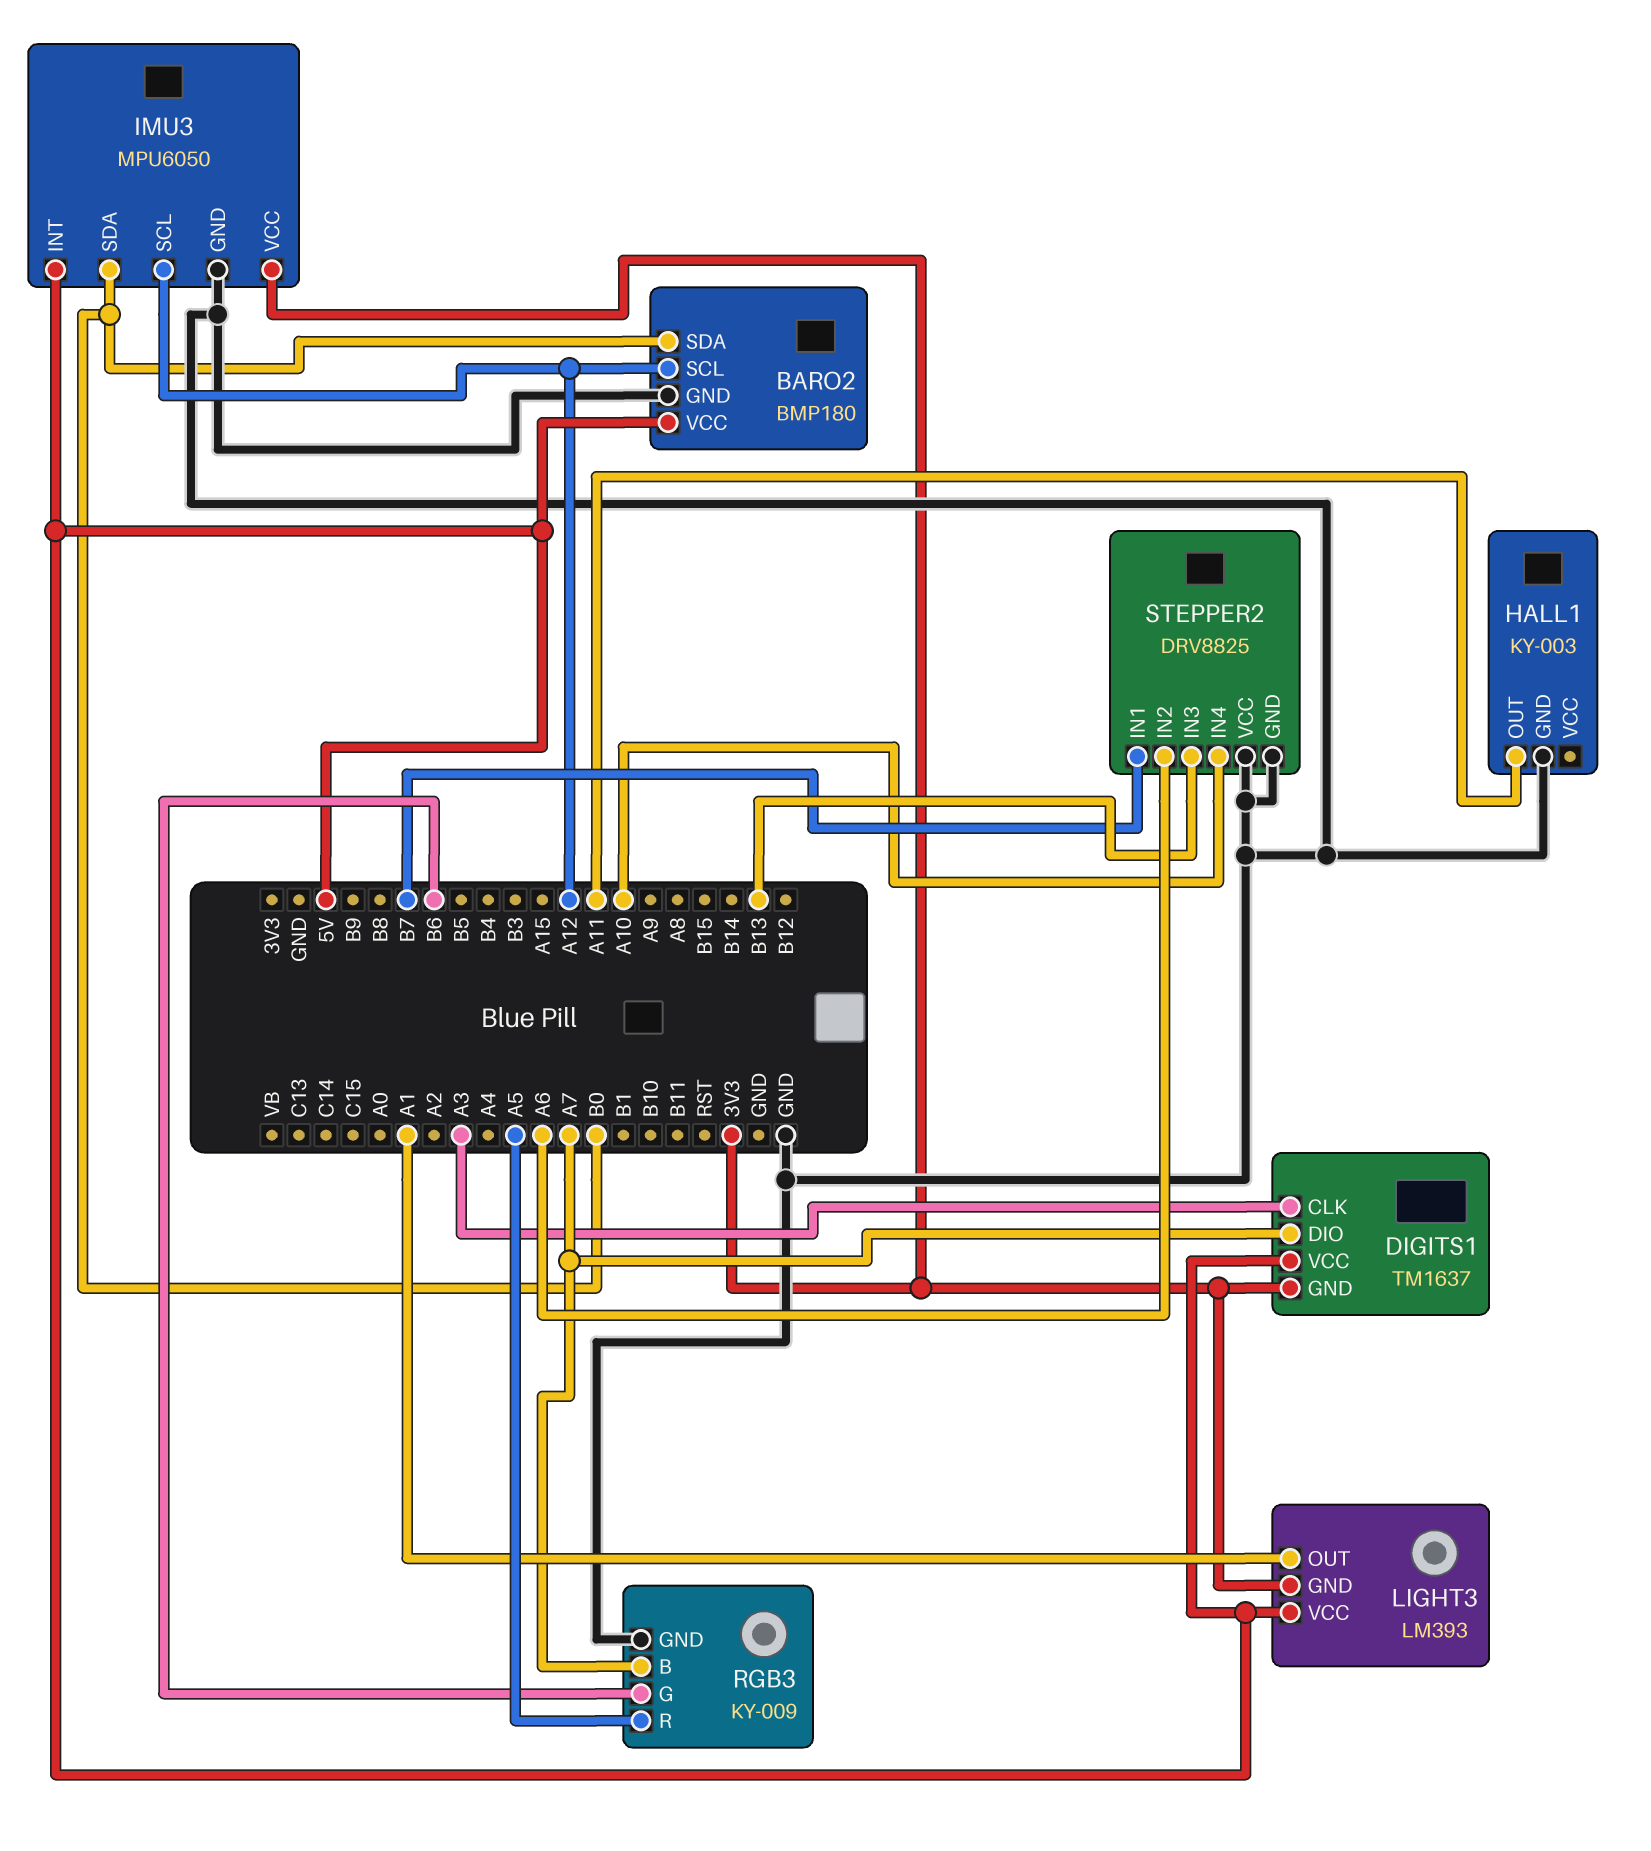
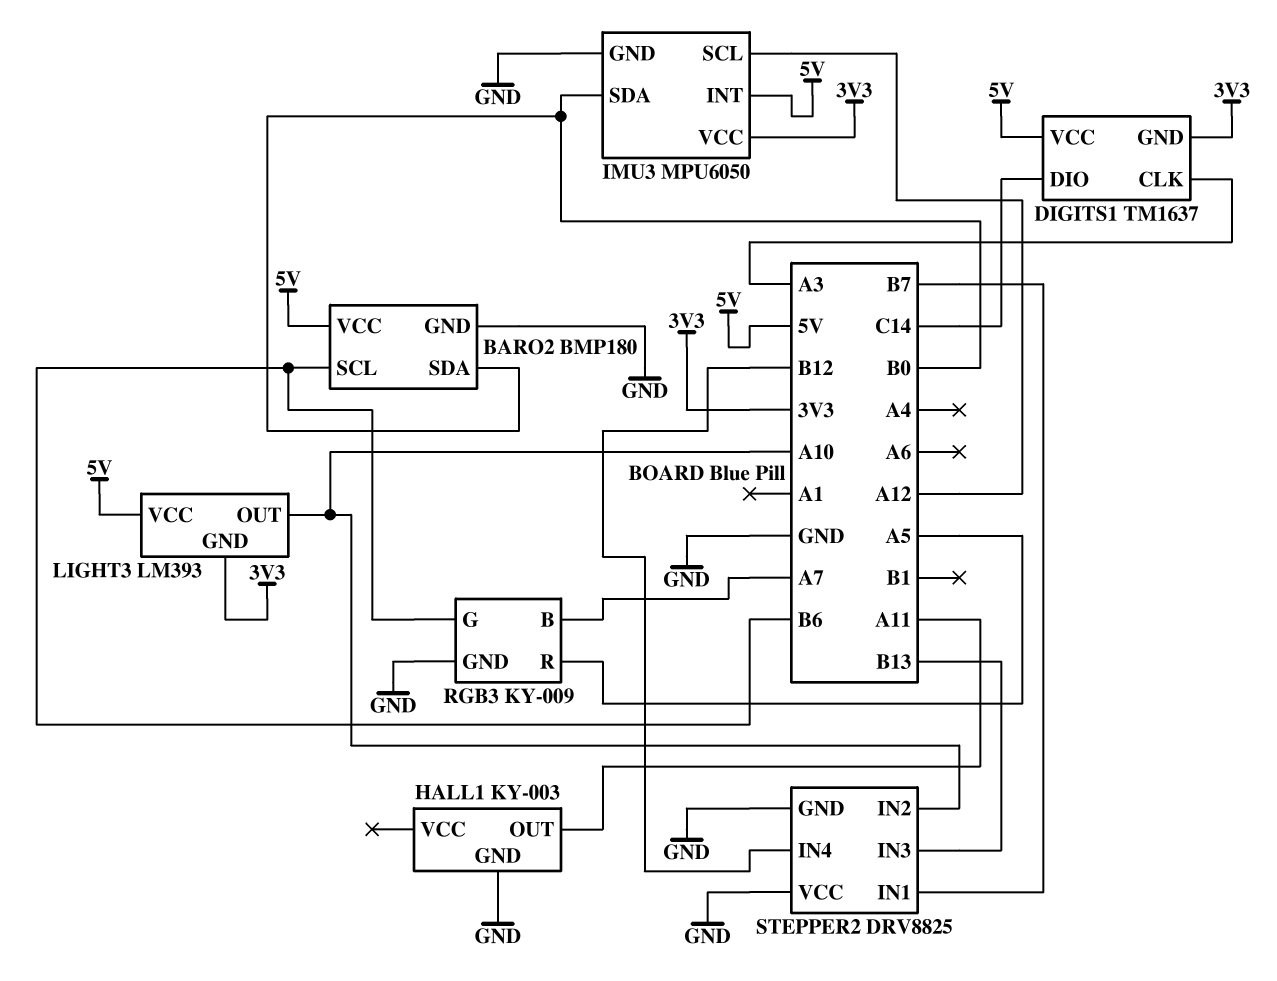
BARO2 pin SCL: A12 -> B6
DIGITS1 pin DIO: A7 -> C14
LIGHT3 pin OUT: A1 -> A10
STEPPER2 pin IN2: A6 -> A10
STEPPER2 pin IN4: A10 -> B12

